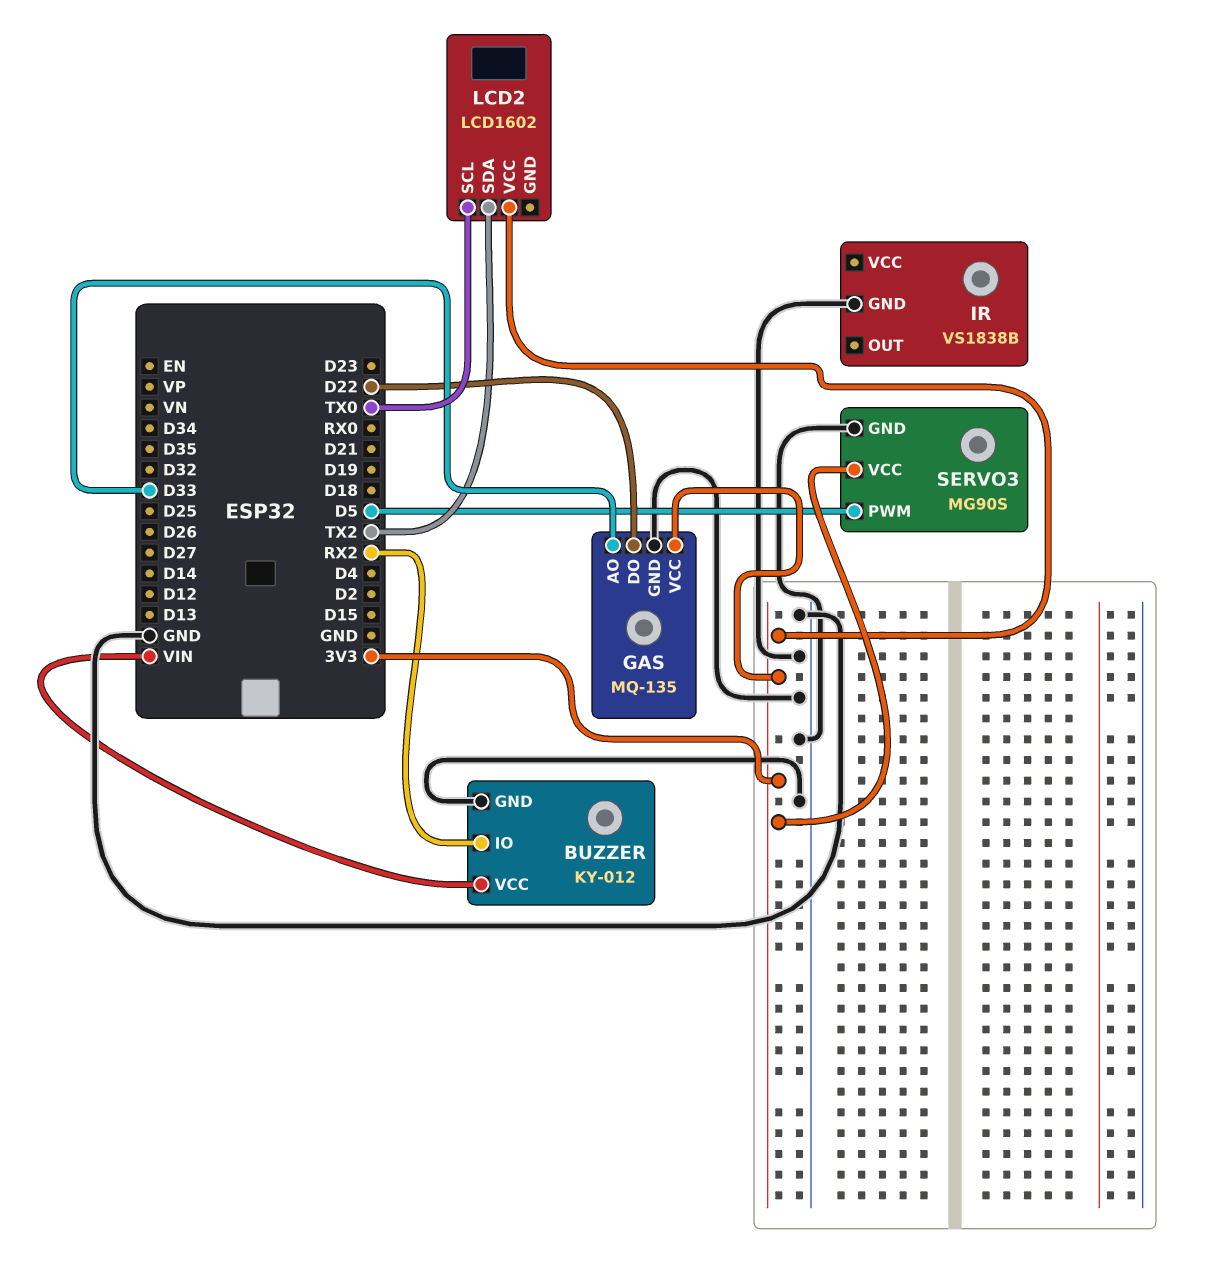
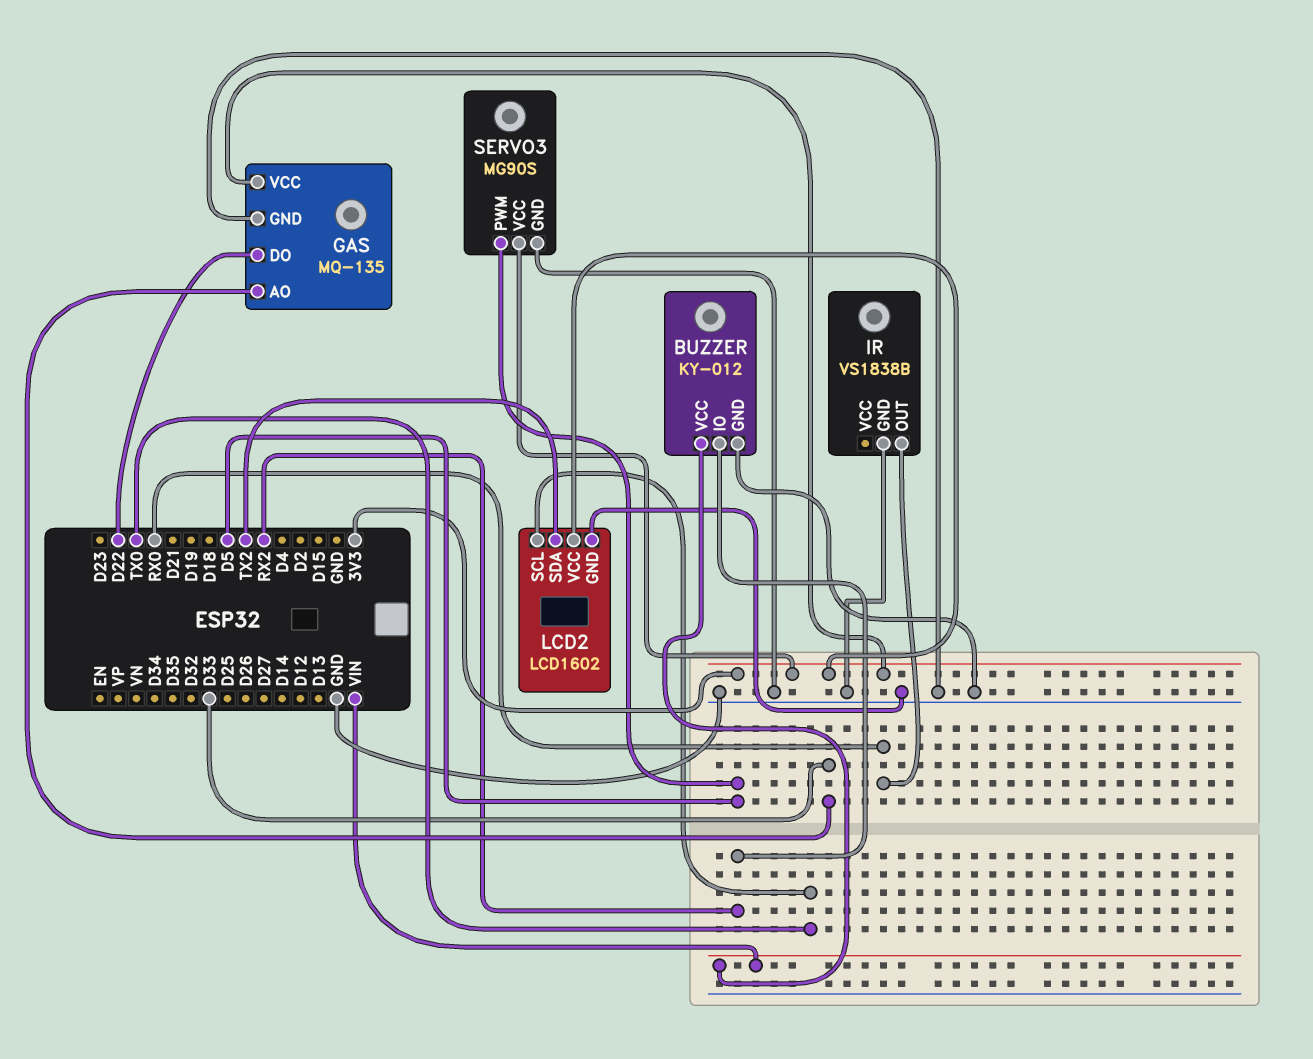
IR pin OUT: none -> RX0
LCD2 pin GND: none -> GND

